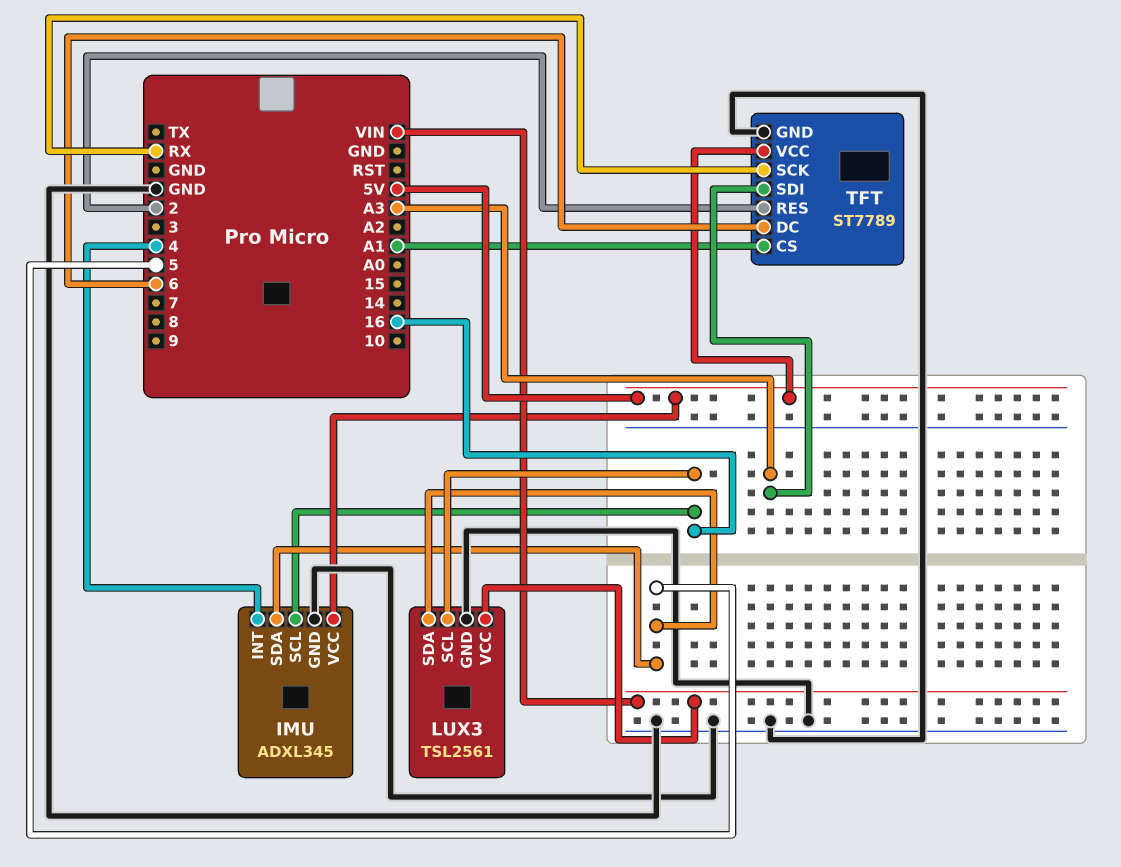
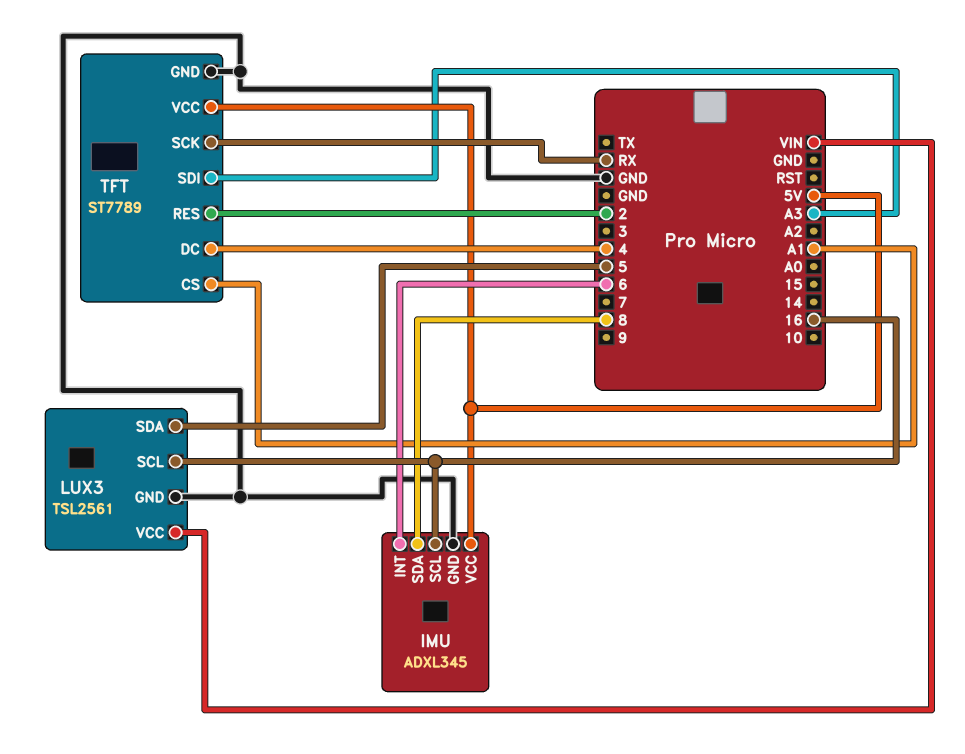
IMU pin INT: 4 -> 6
IMU pin SDA: 5 -> 8
TFT pin DC: 6 -> 4

